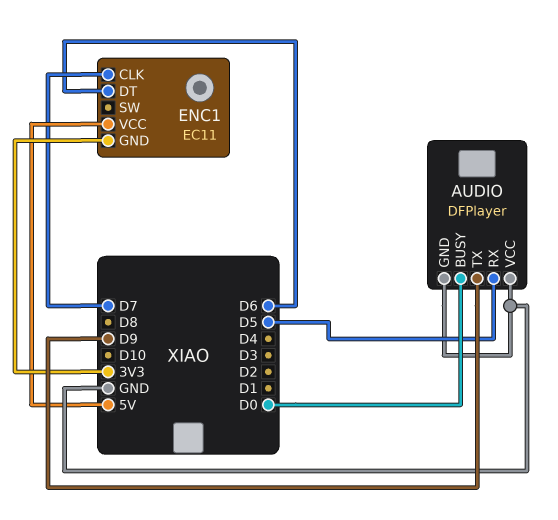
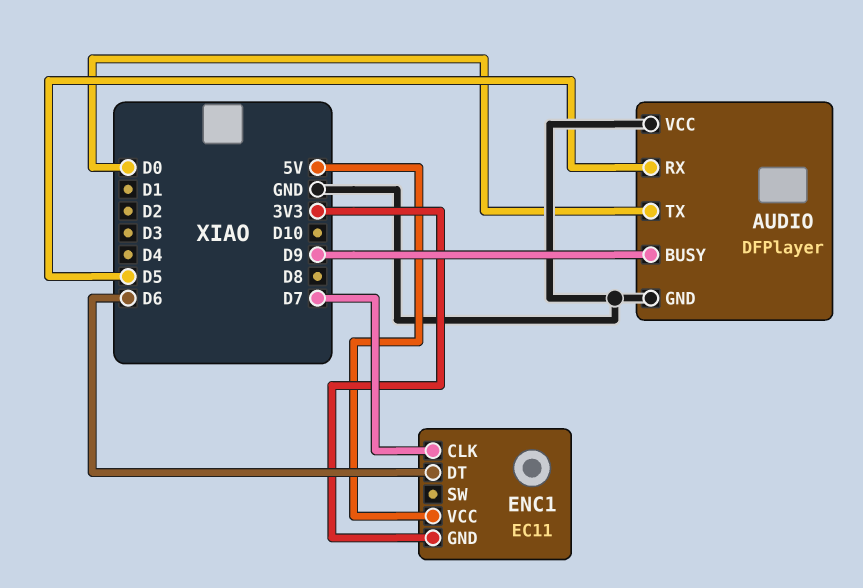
AUDIO pin BUSY: D0 -> D9
AUDIO pin TX: D9 -> D0

